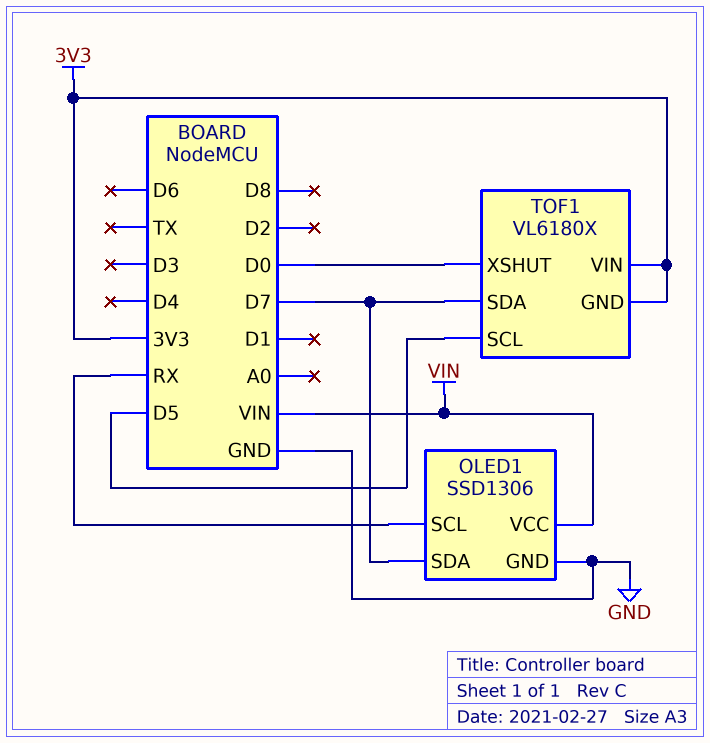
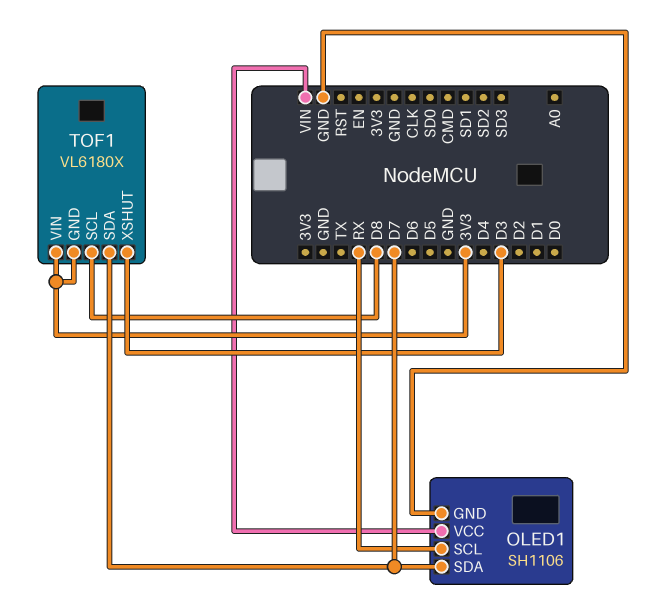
OLED1: SSD1306 -> SH1106
TOF1 pin SCL: D5 -> D8
TOF1 pin XSHUT: D0 -> D3

